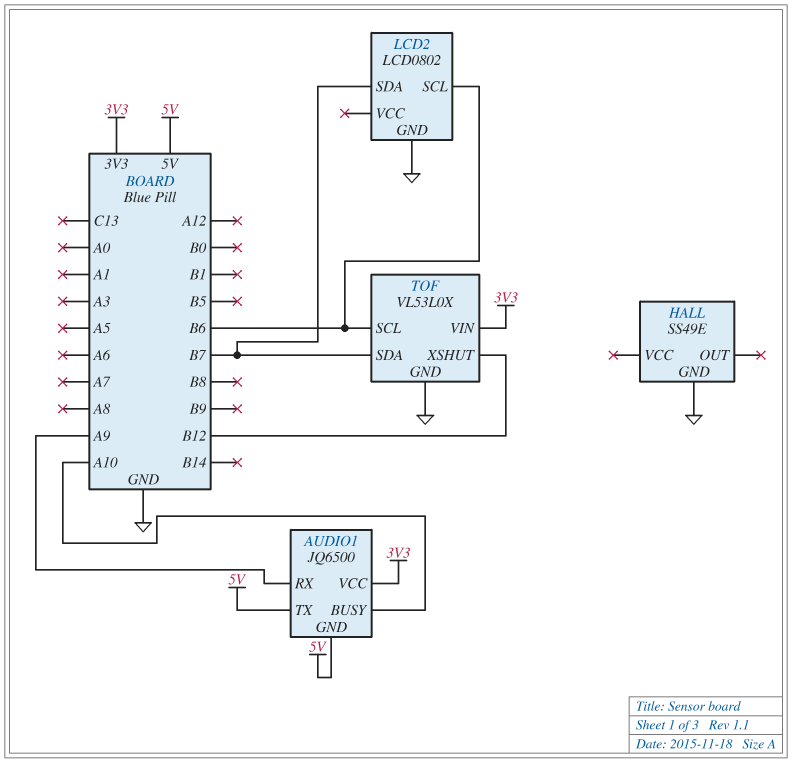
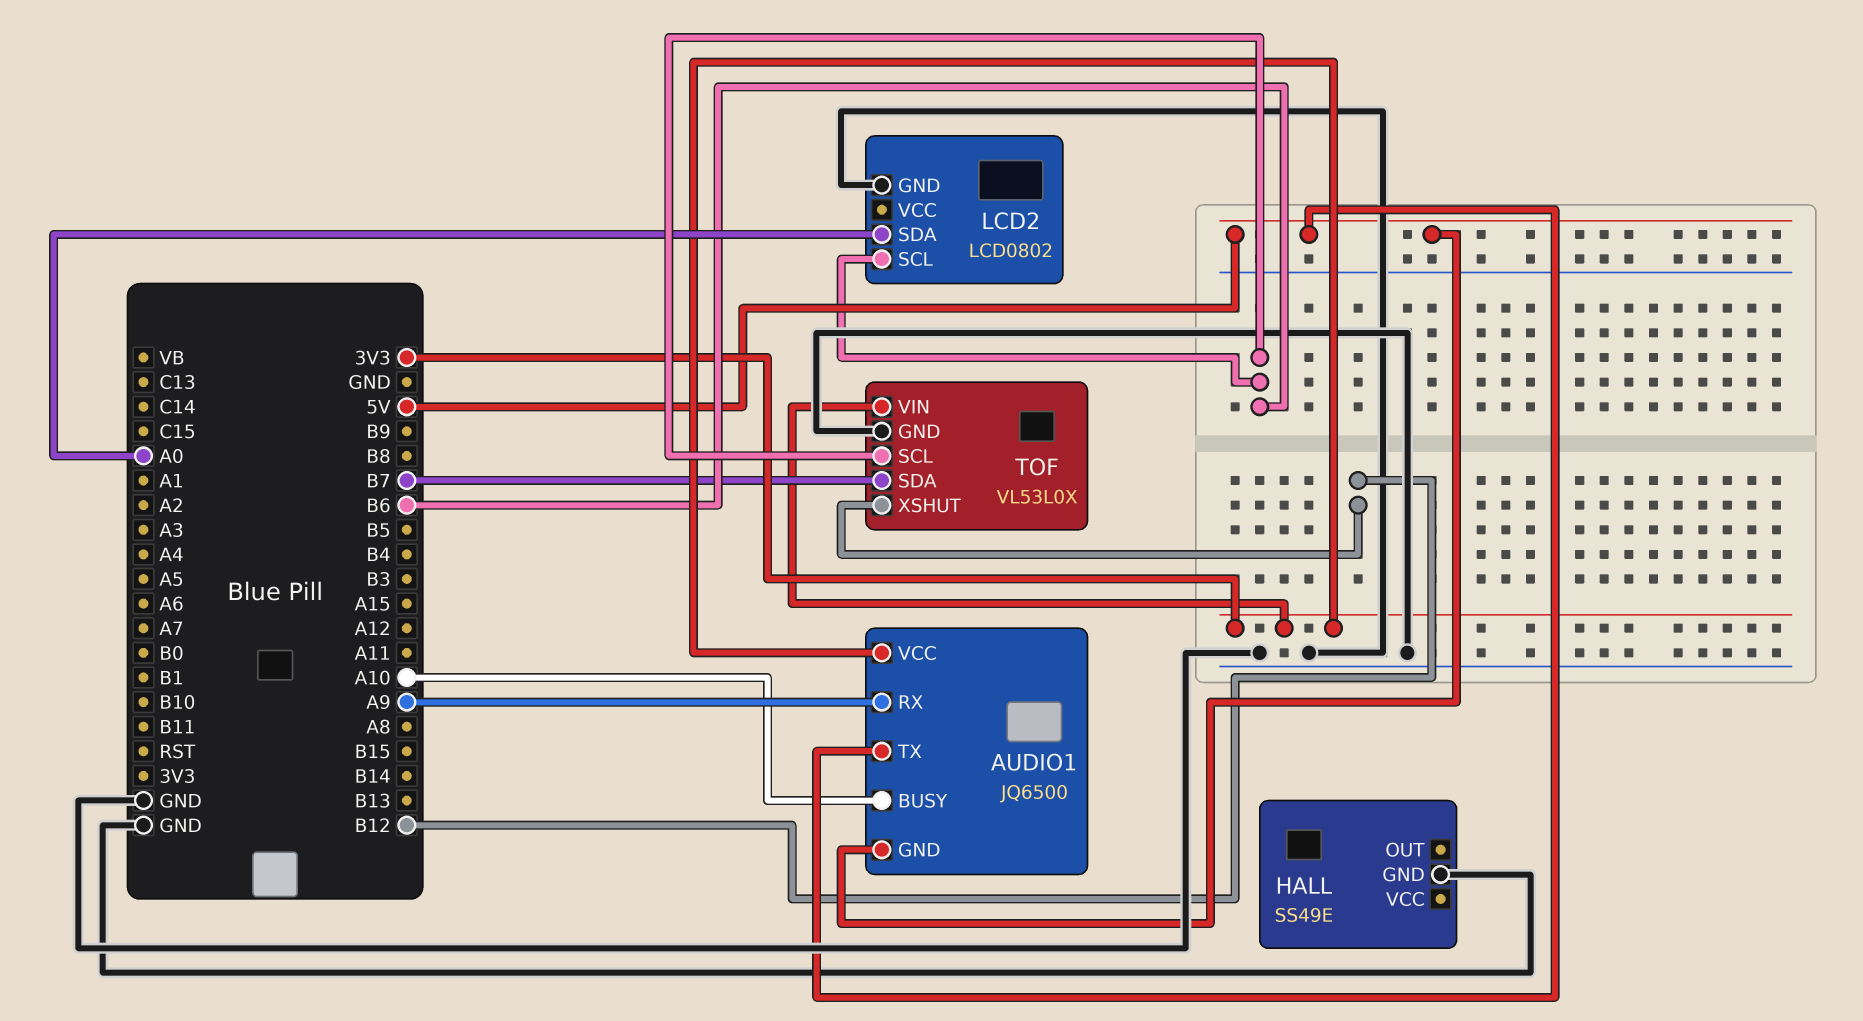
LCD2 pin SDA: B7 -> A0

